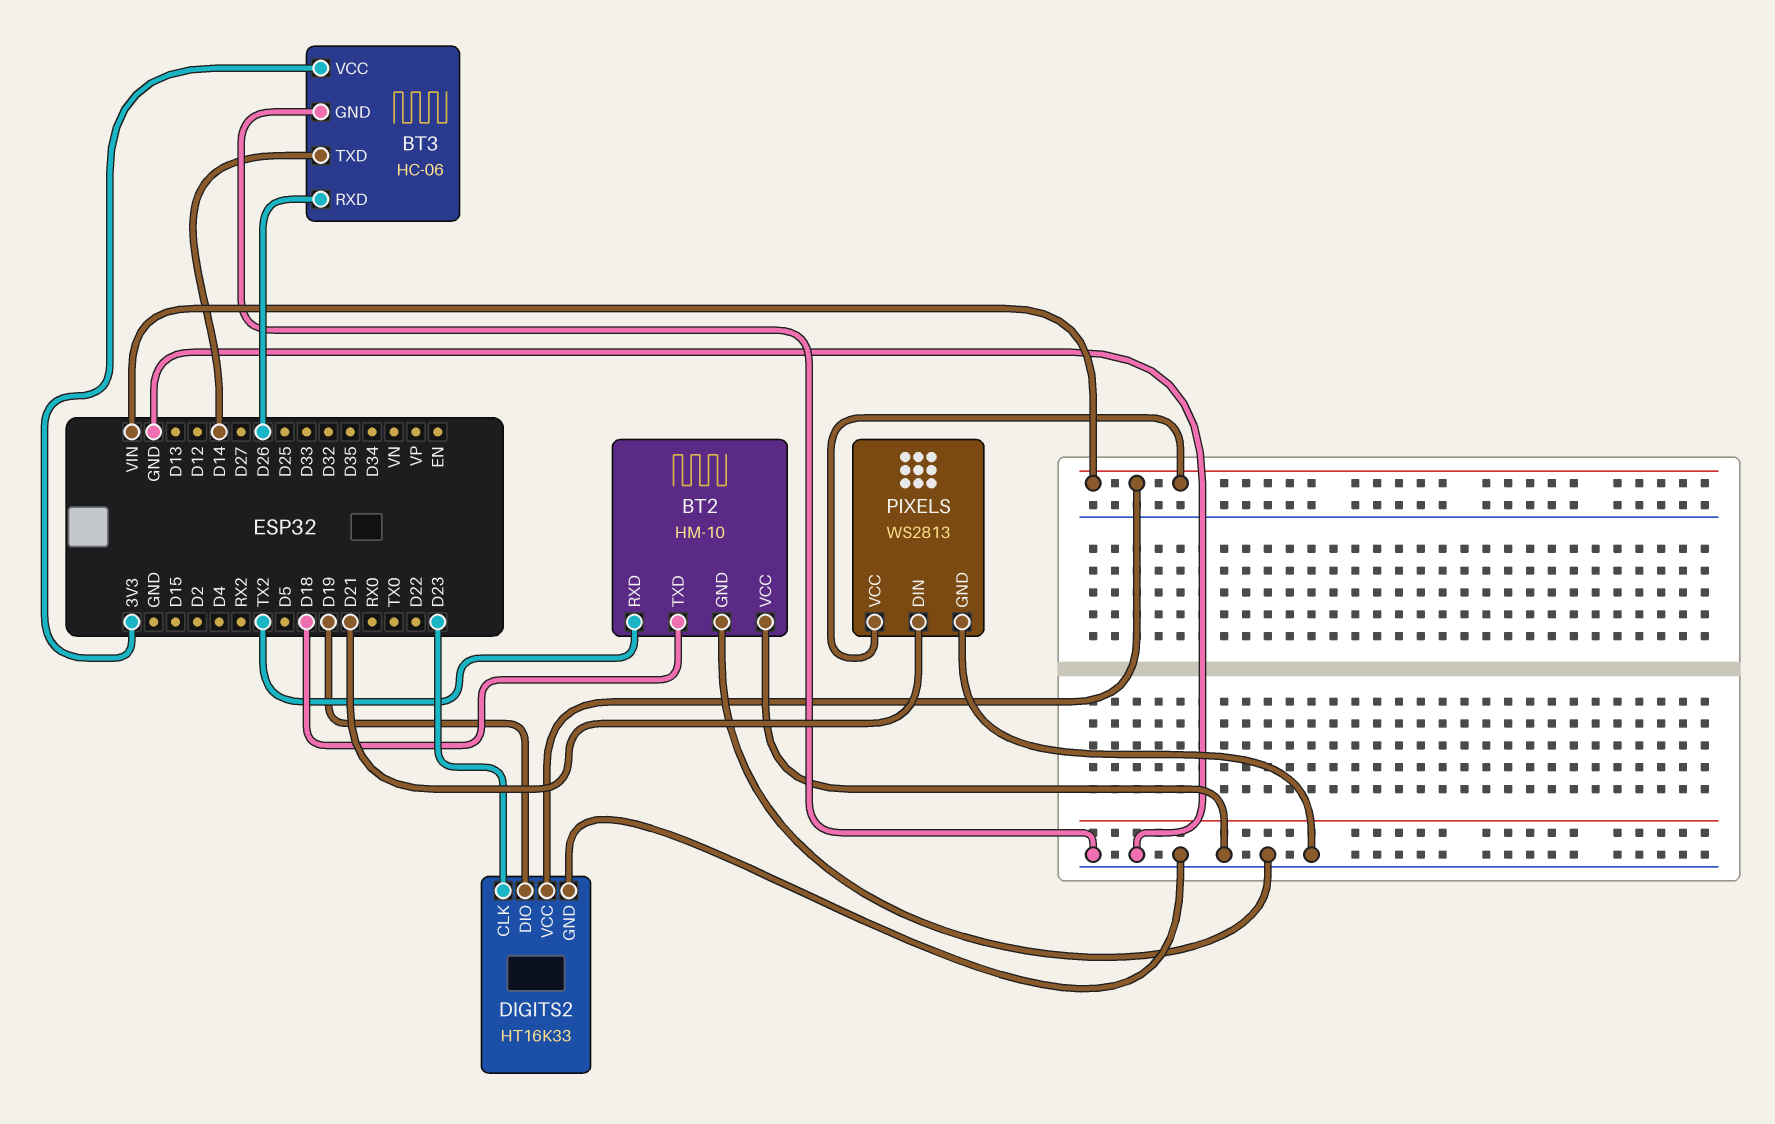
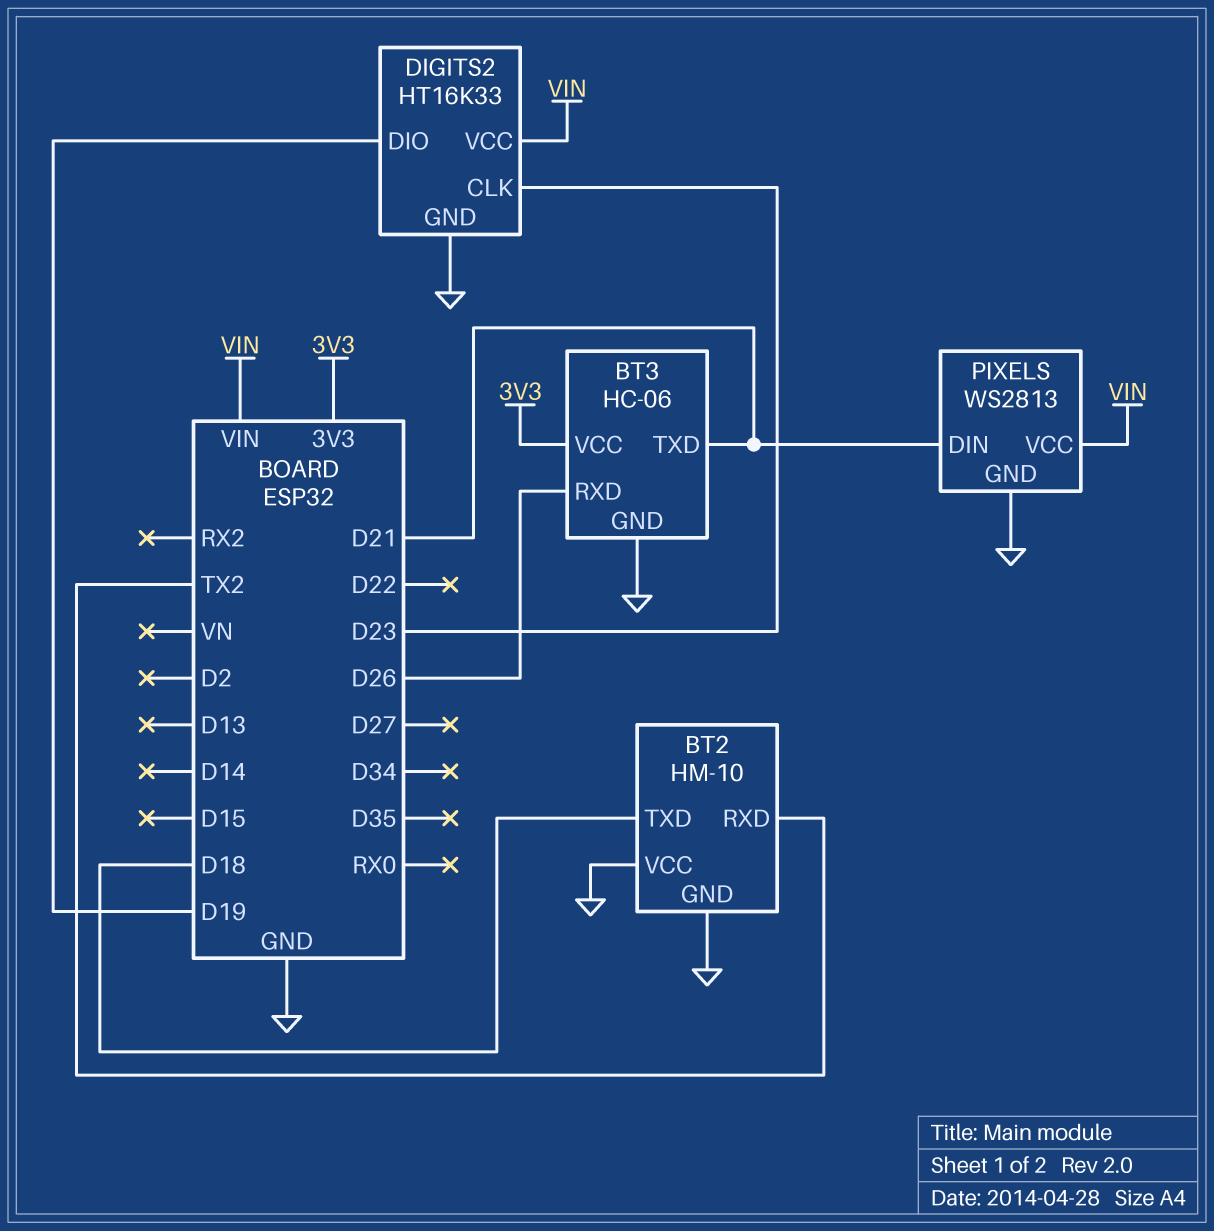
BT3 pin TXD: D14 -> D21

